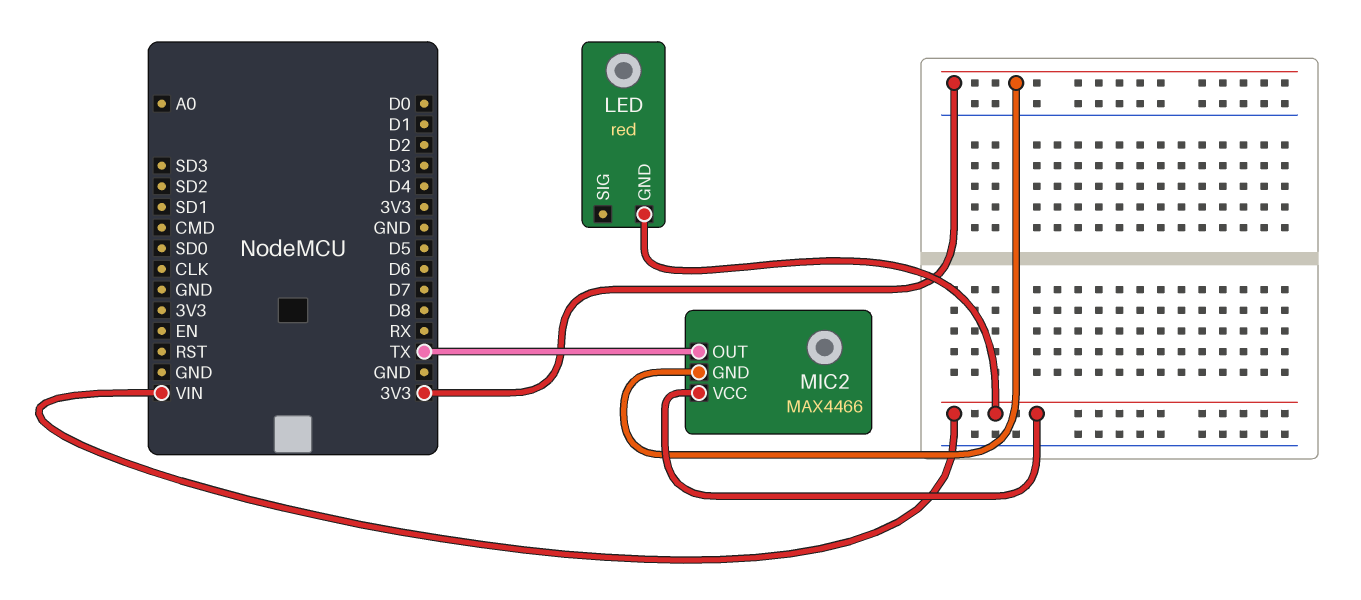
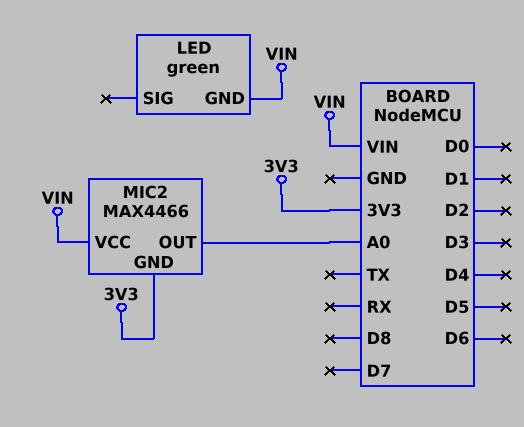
LED: red -> green
MIC2 pin OUT: TX -> A0

